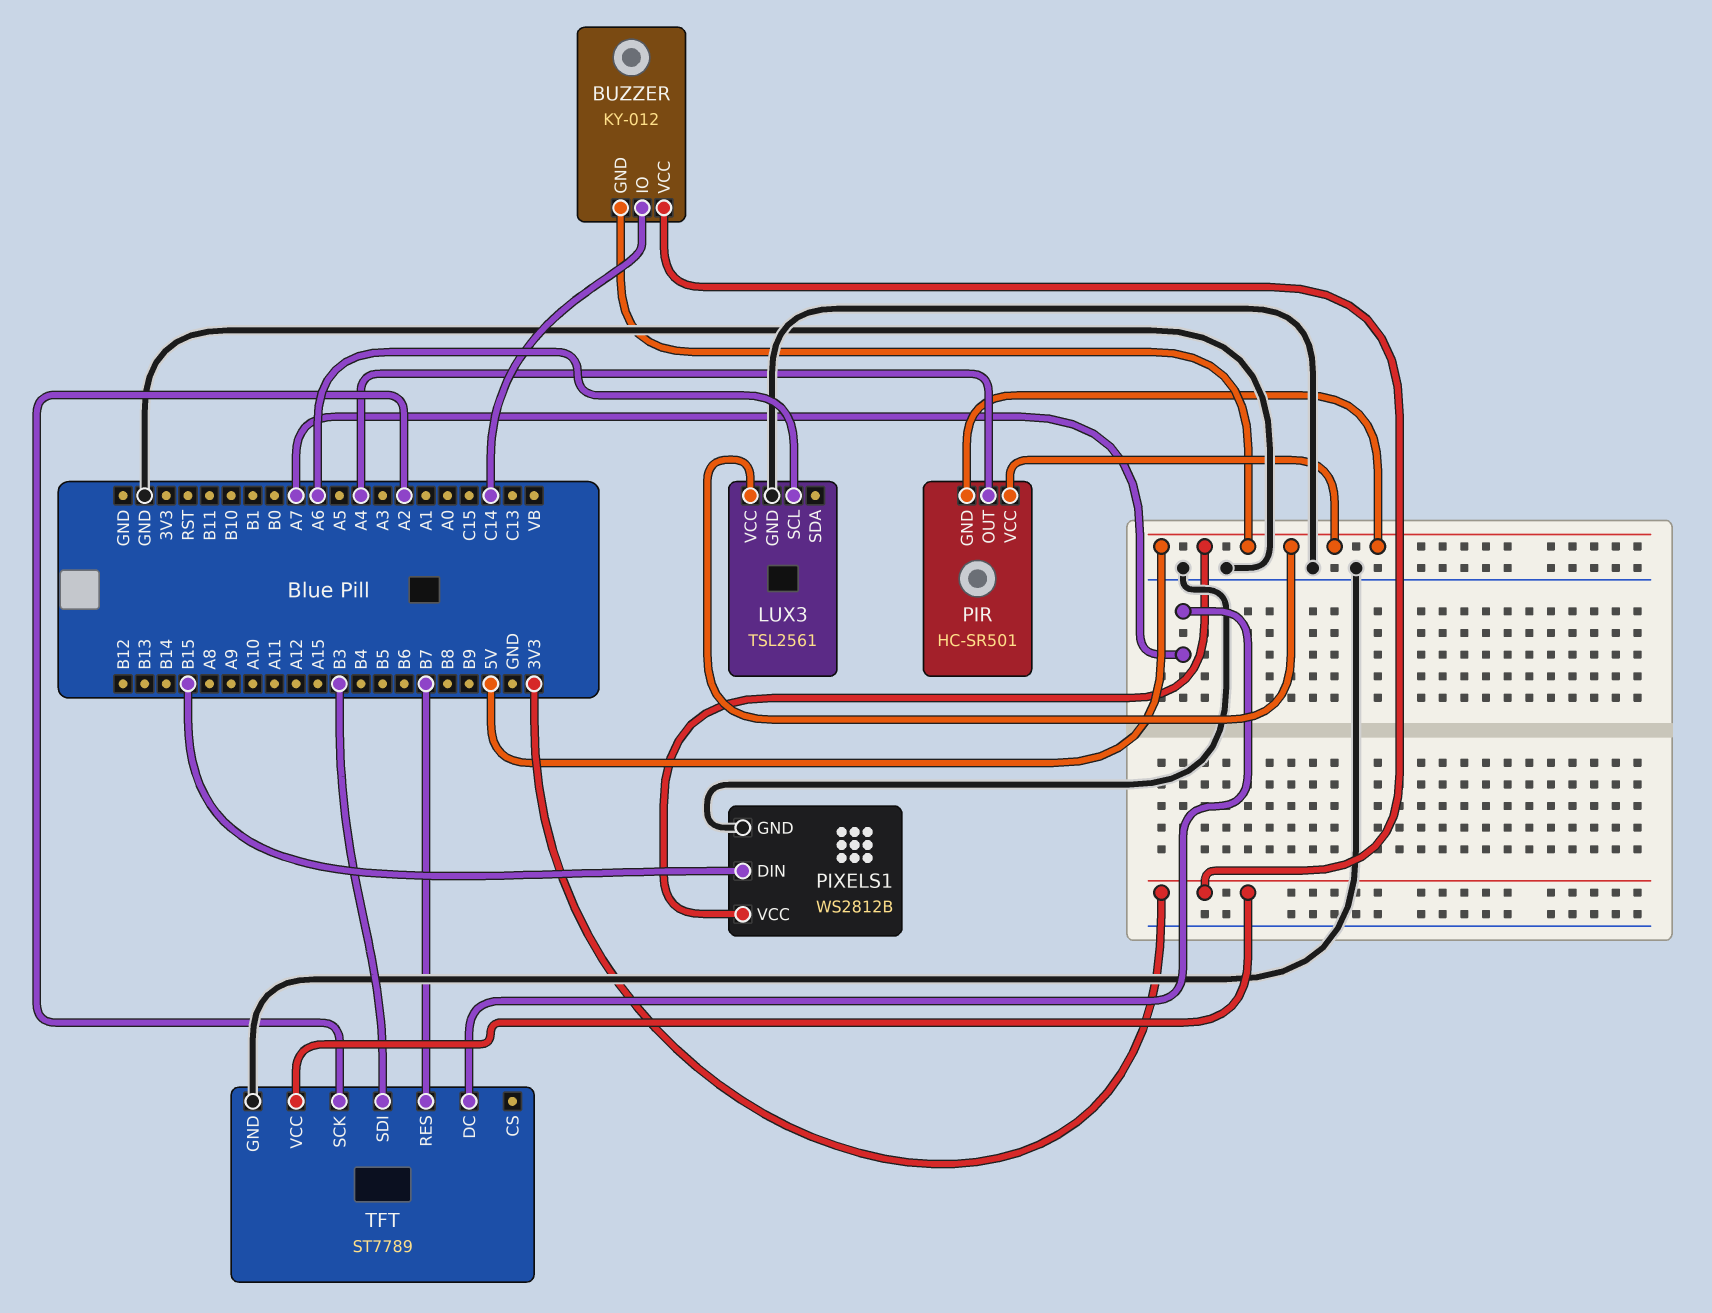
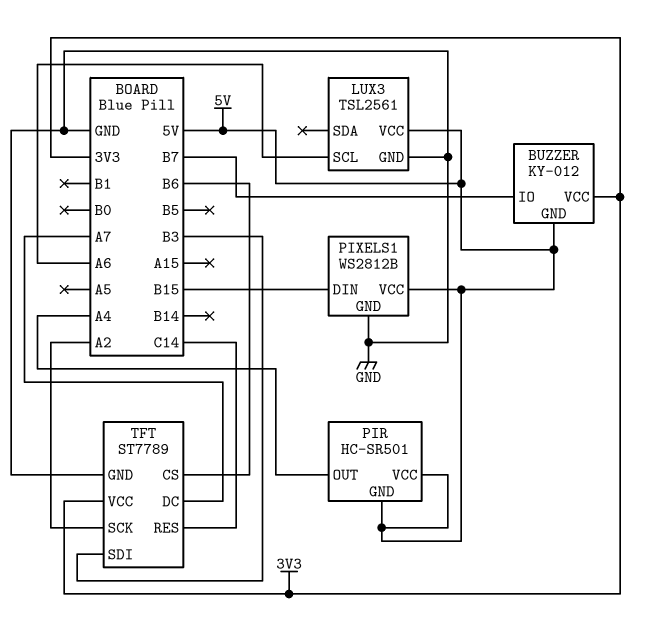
BUZZER pin IO: C14 -> B7
TFT pin CS: none -> B6
TFT pin RES: B7 -> C14

